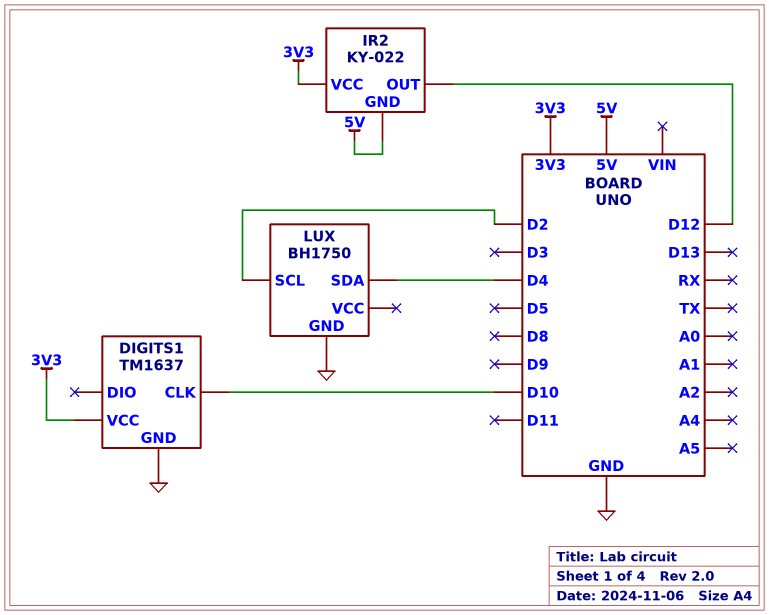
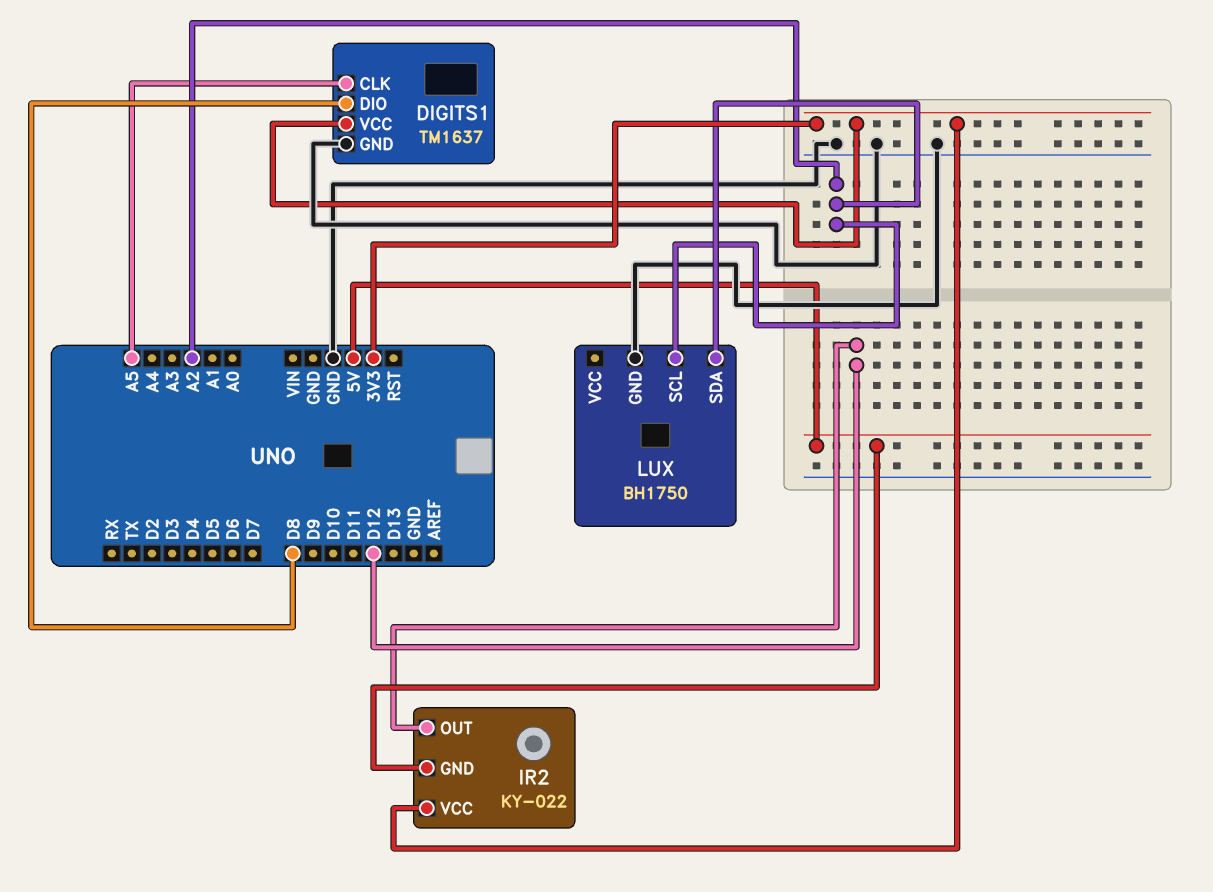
DIGITS1 pin CLK: D10 -> A5
DIGITS1 pin DIO: none -> D8
LUX pin SCL: D2 -> A2
LUX pin SDA: D4 -> A2

